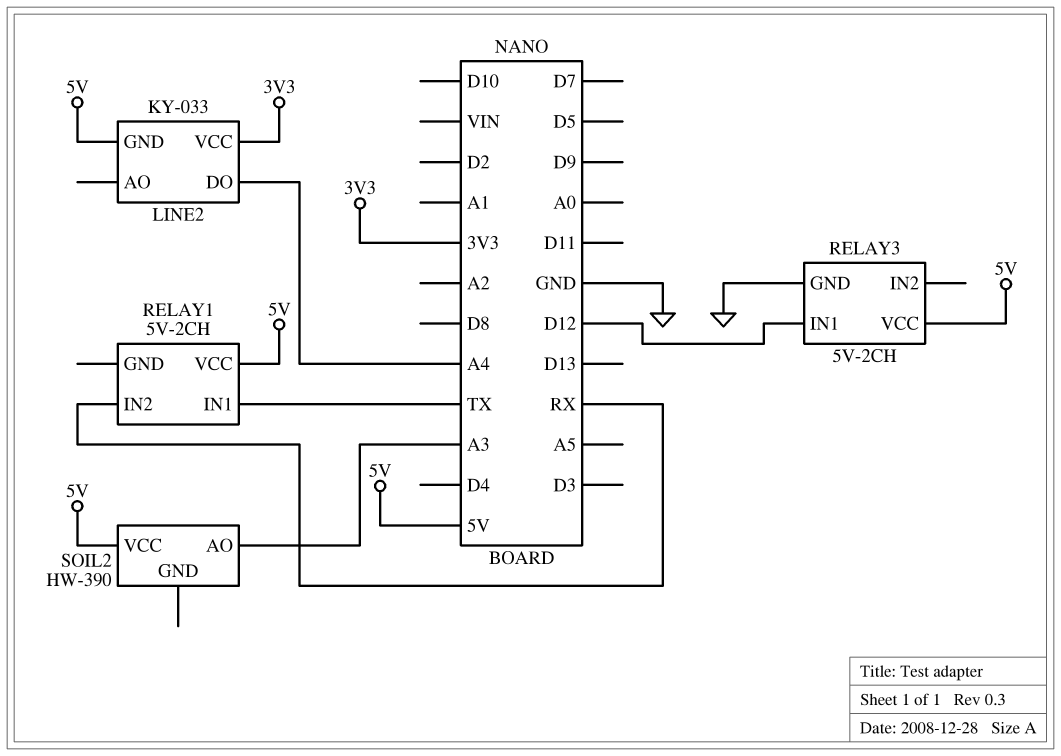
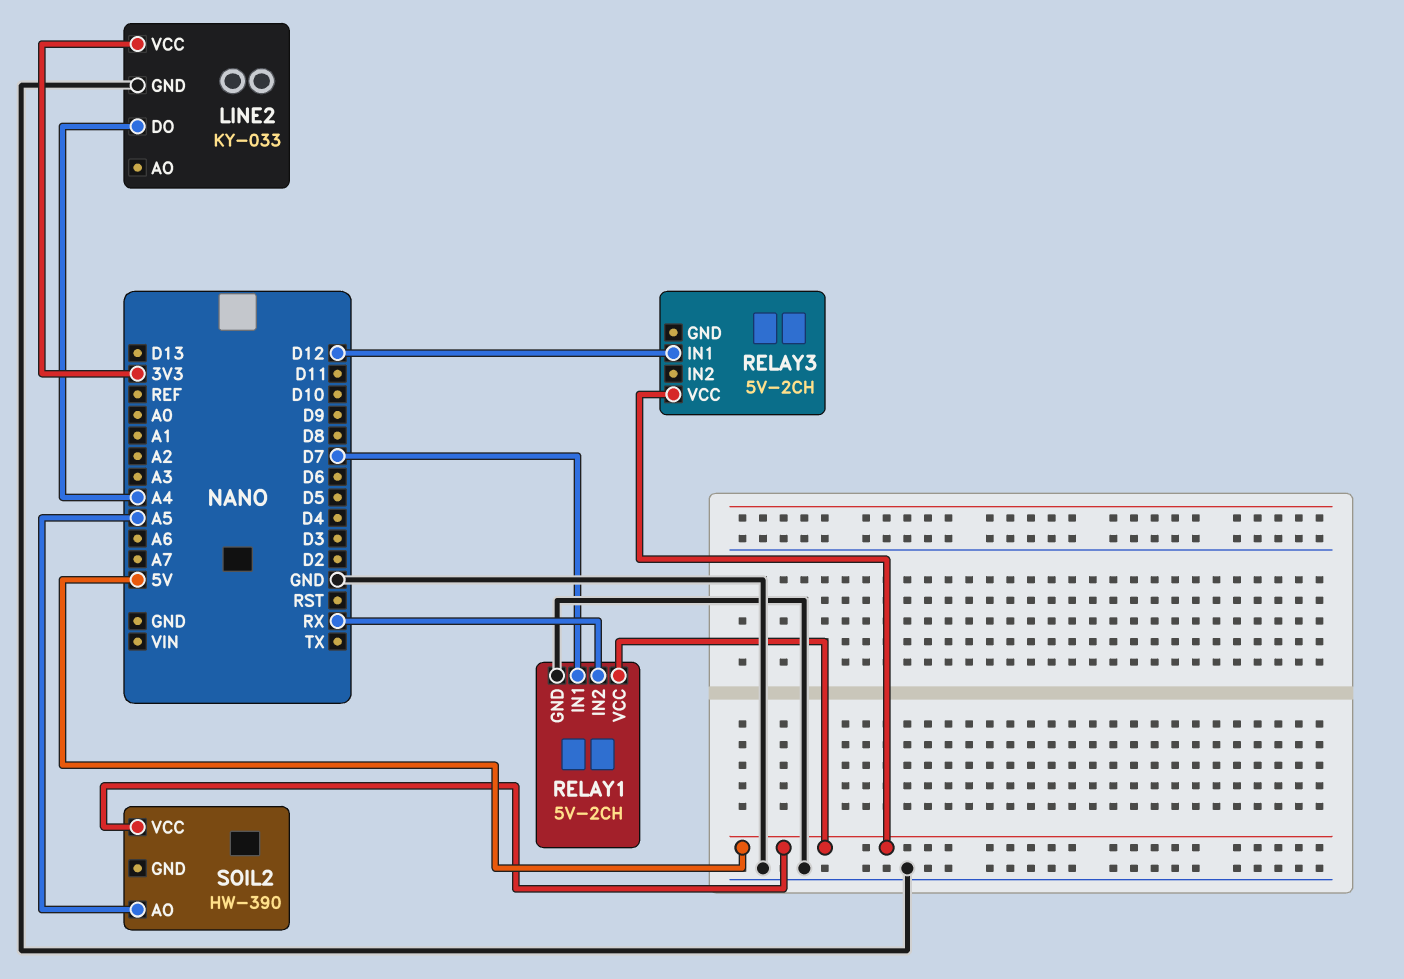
LINE2 pin GND: 5V -> GND
RELAY1 pin GND: none -> GND
RELAY1 pin IN1: TX -> D7
RELAY3 pin GND: GND -> none
SOIL2 pin AO: A3 -> A5

